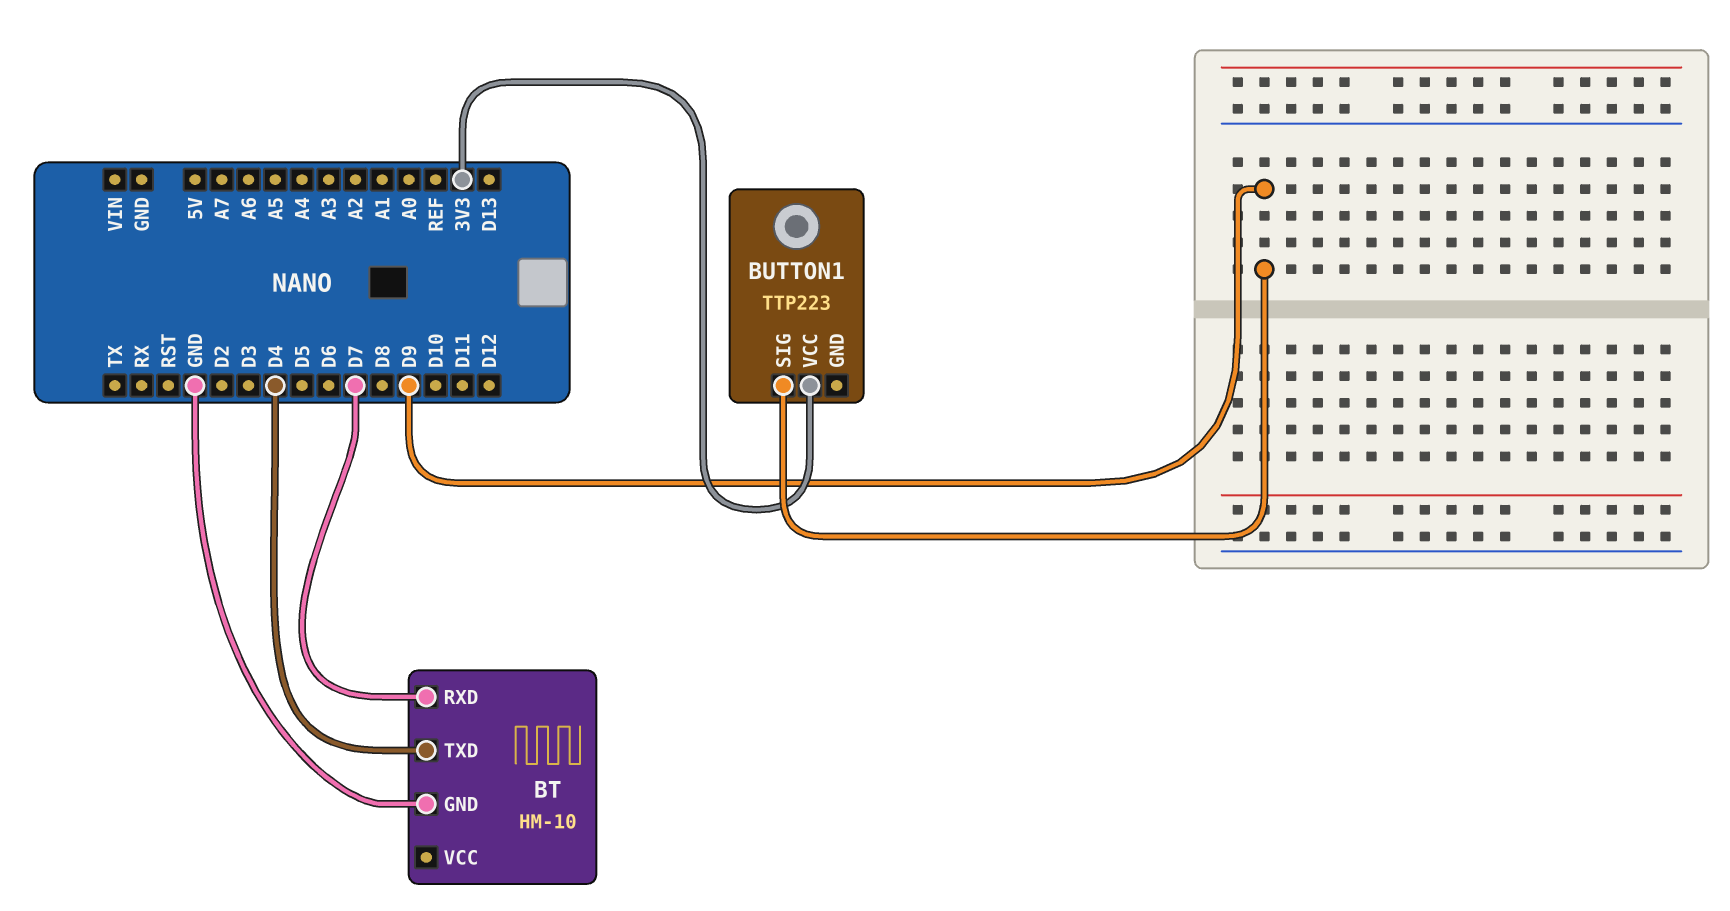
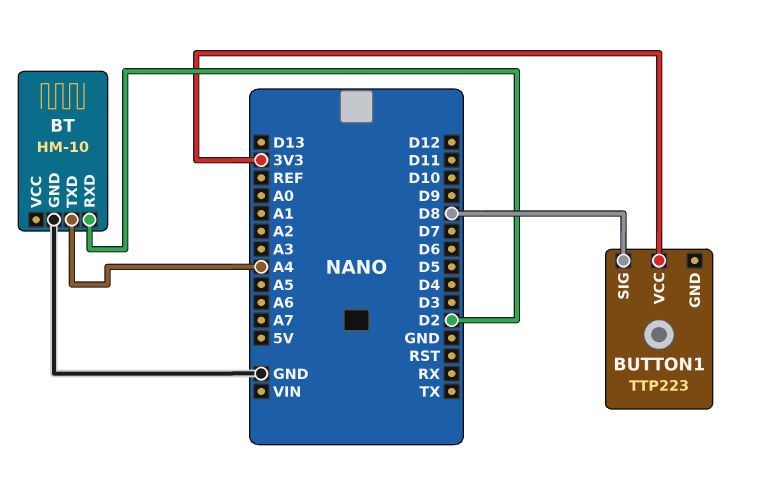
BT pin RXD: D7 -> D2
BT pin TXD: D4 -> A4
BUTTON1 pin SIG: D9 -> D8

